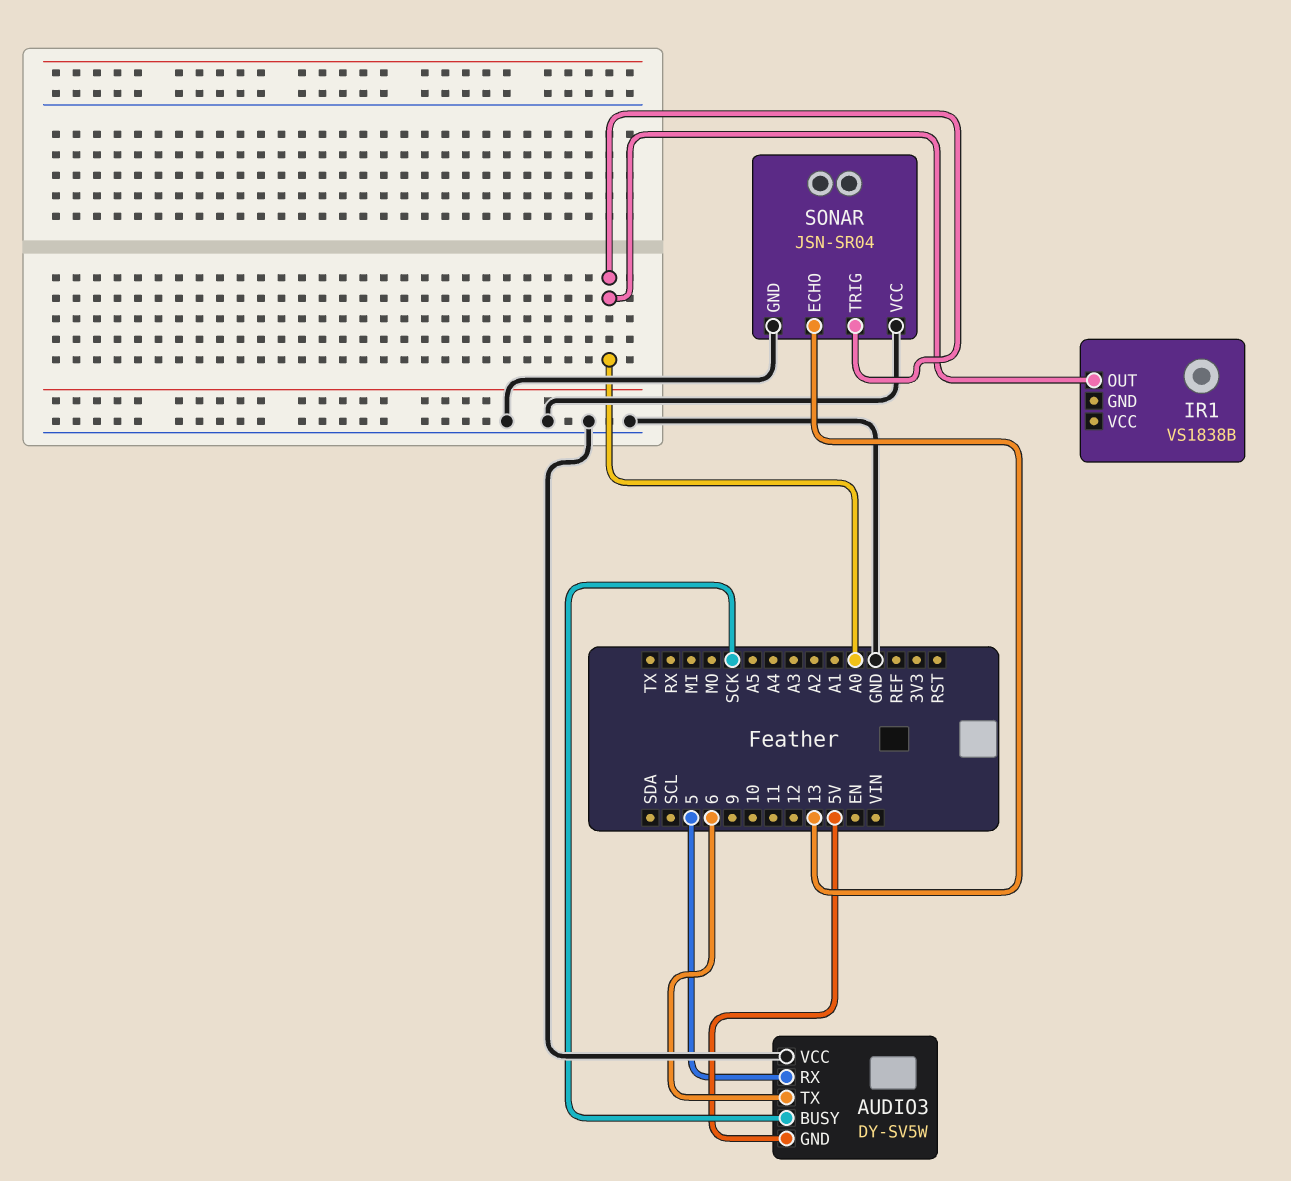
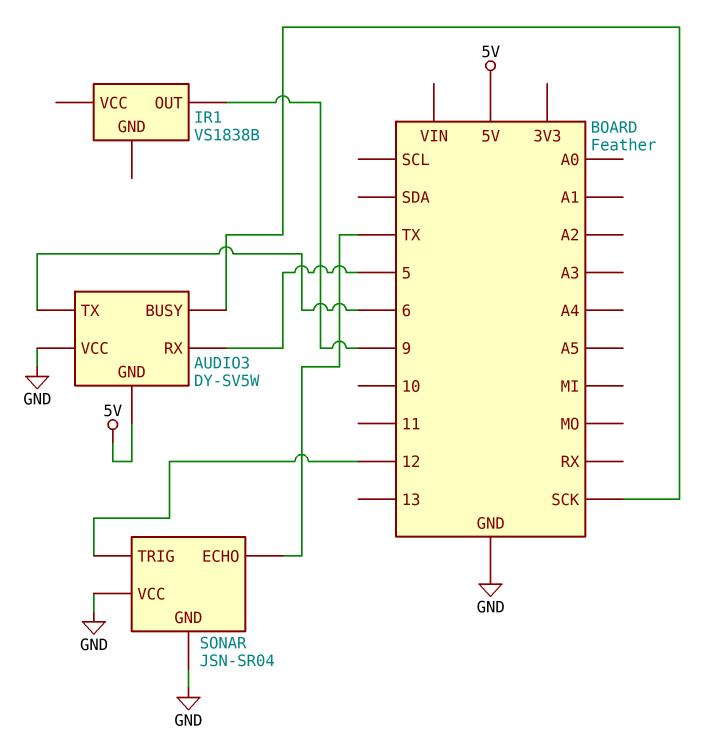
IR1 pin OUT: A0 -> 9
SONAR pin ECHO: 13 -> TX
SONAR pin TRIG: A0 -> 12

